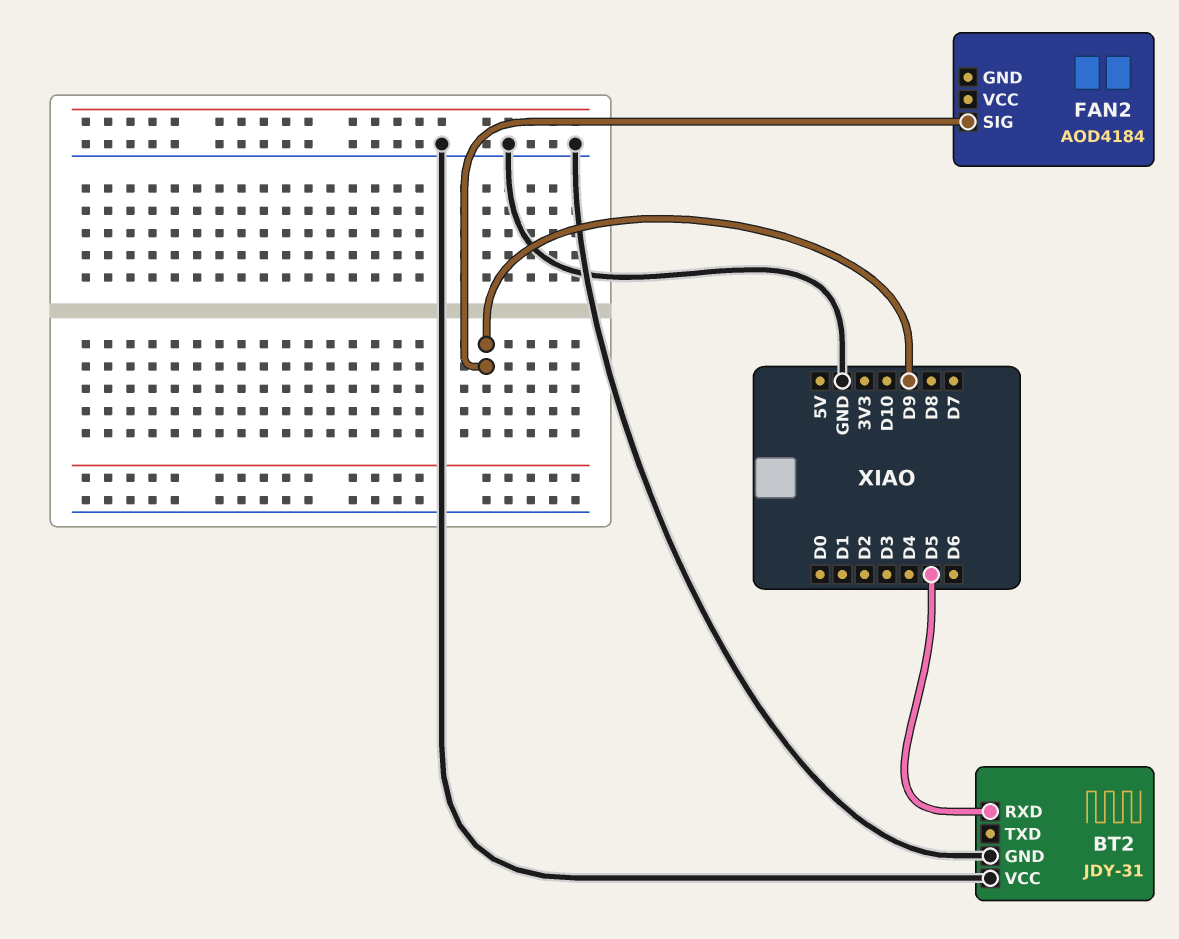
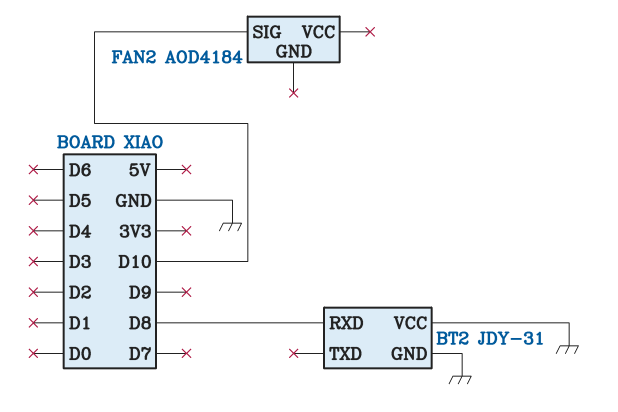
BT2 pin RXD: D5 -> D8
FAN2 pin SIG: D9 -> D10

